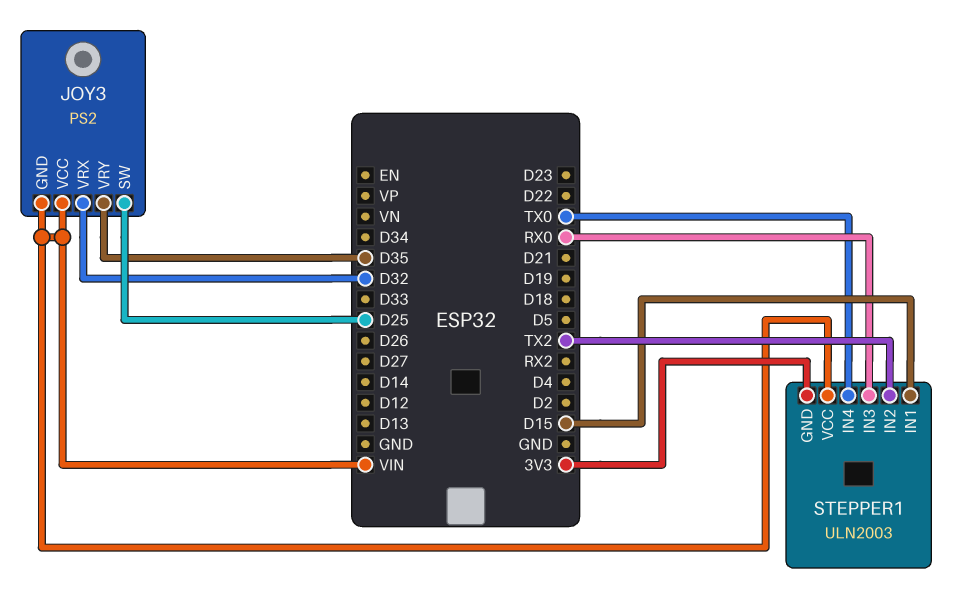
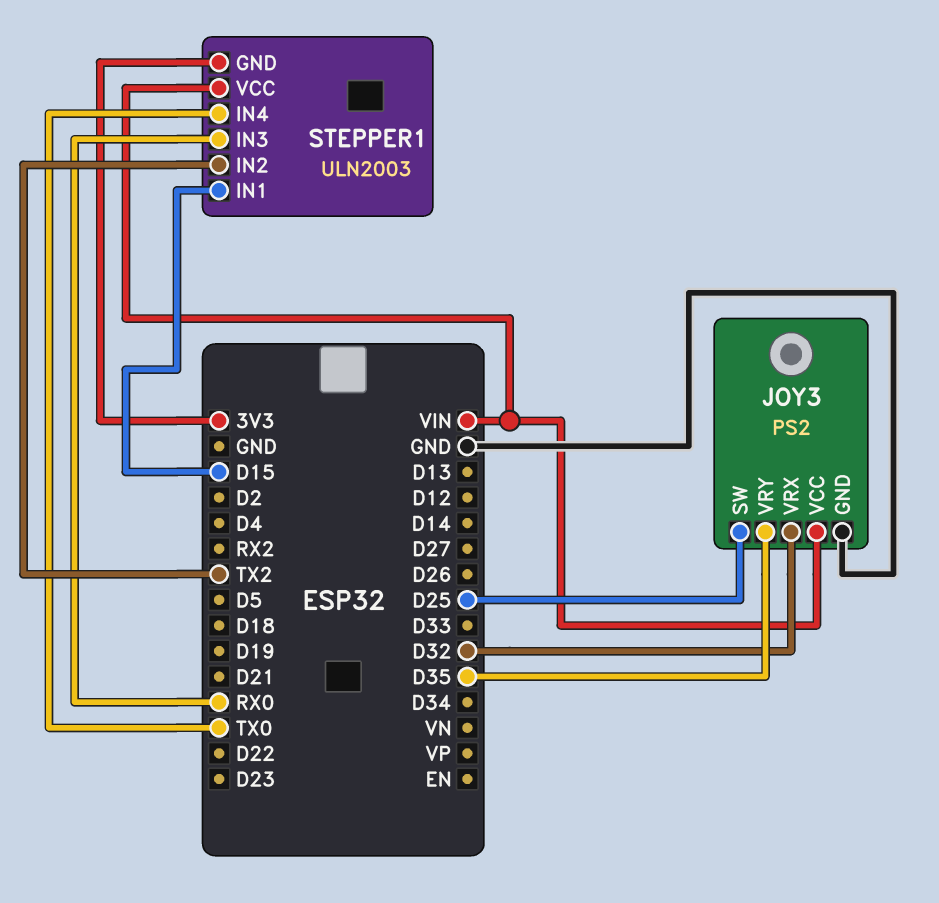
JOY3 pin GND: VIN -> GND

